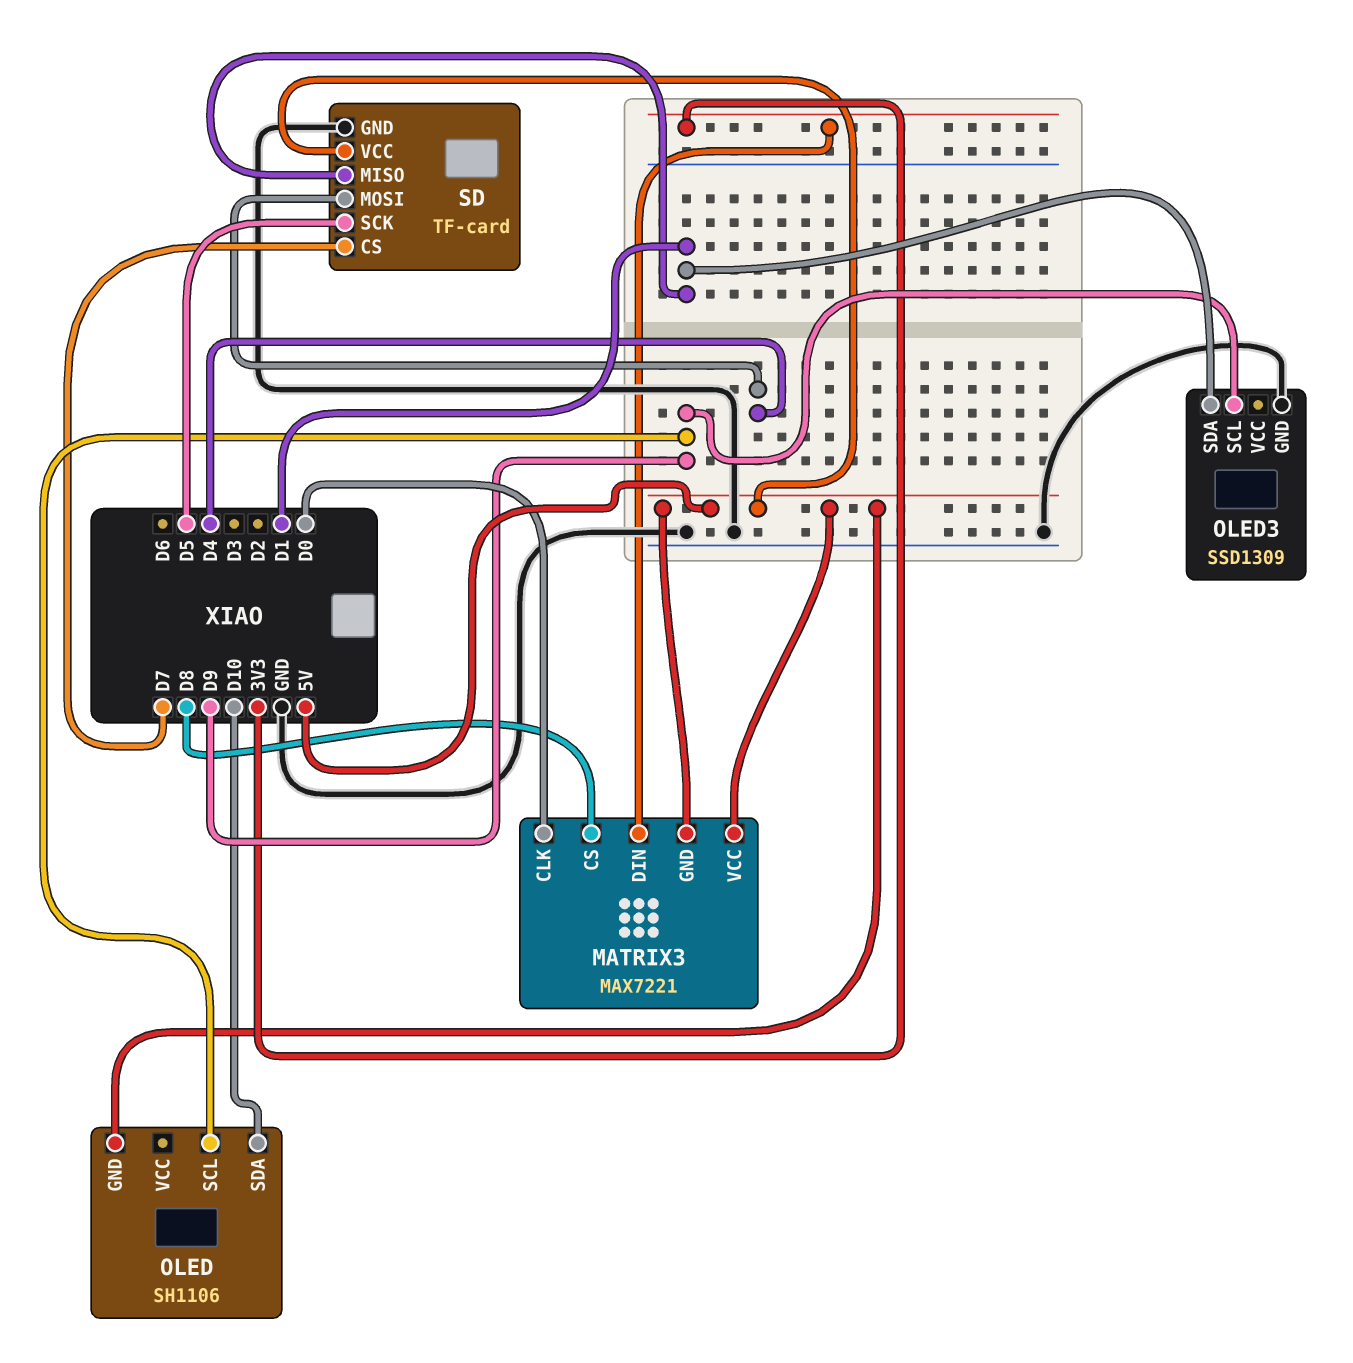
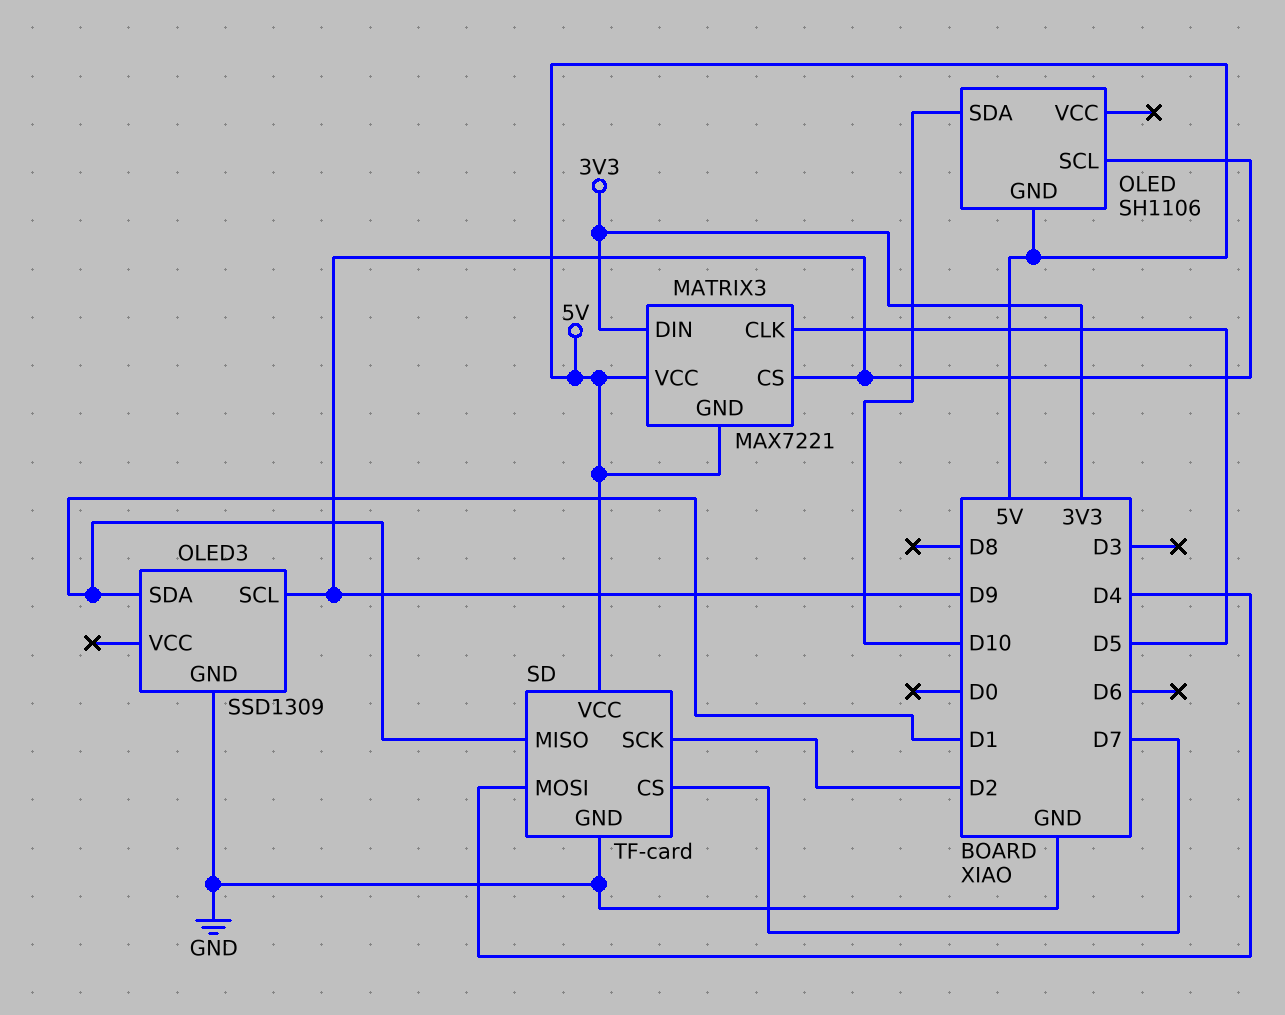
MATRIX3 pin CLK: D0 -> D5
MATRIX3 pin CS: D8 -> D9
SD pin SCK: D5 -> D2

